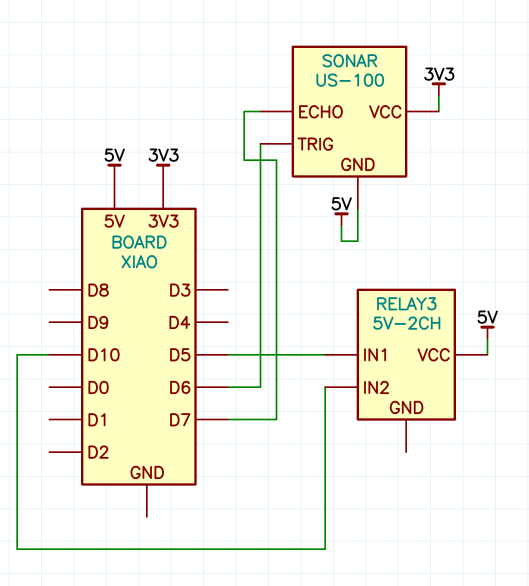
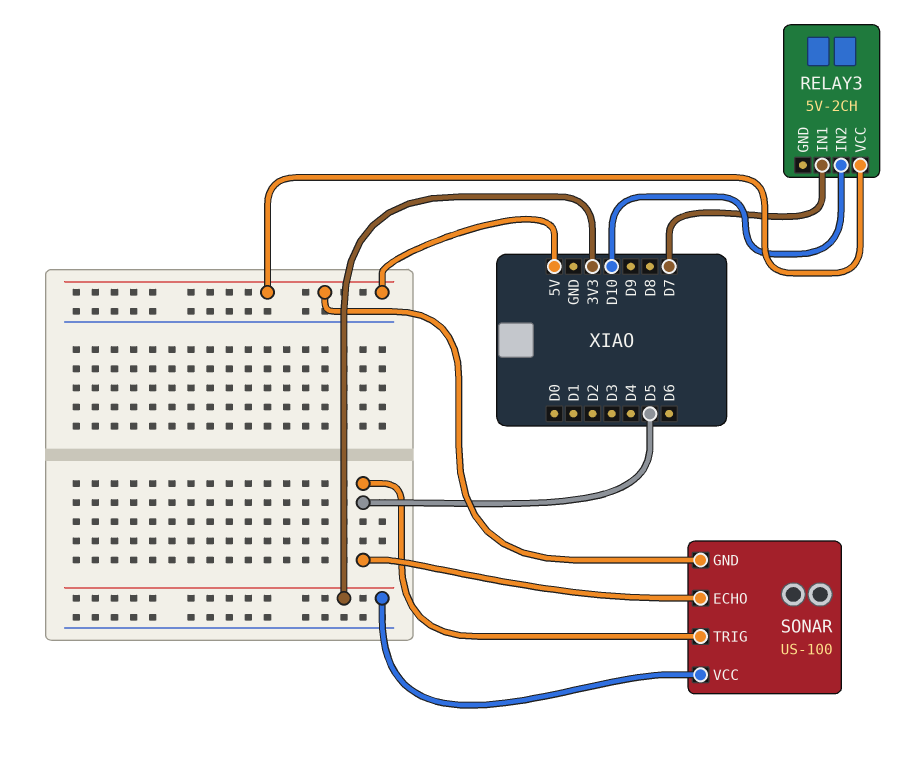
RELAY3 pin IN1: D5 -> D7
SONAR pin ECHO: D7 -> D5
SONAR pin TRIG: D6 -> D5

